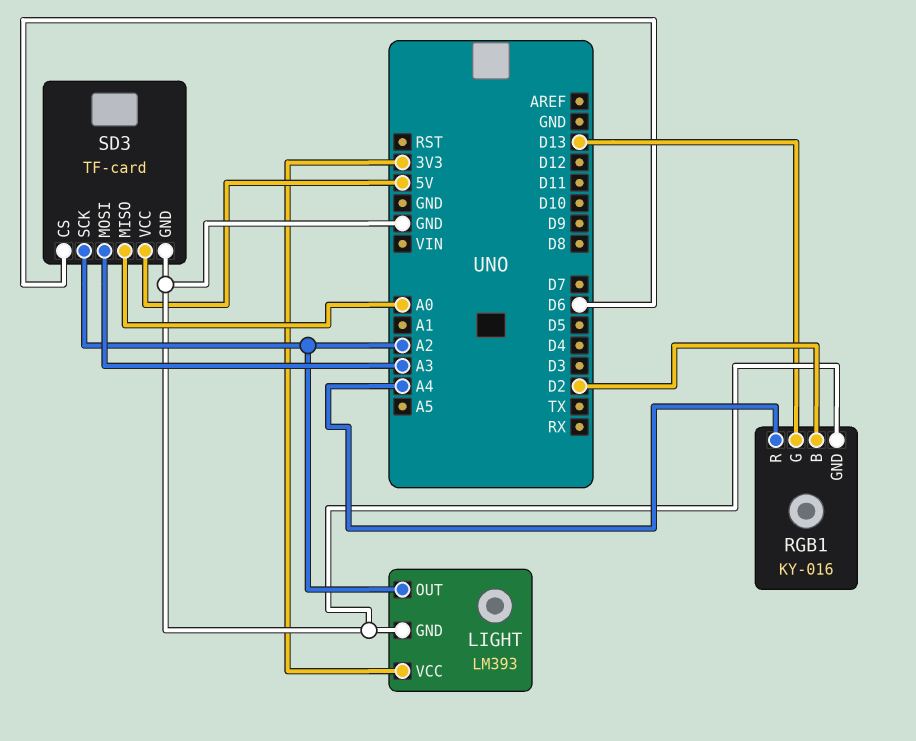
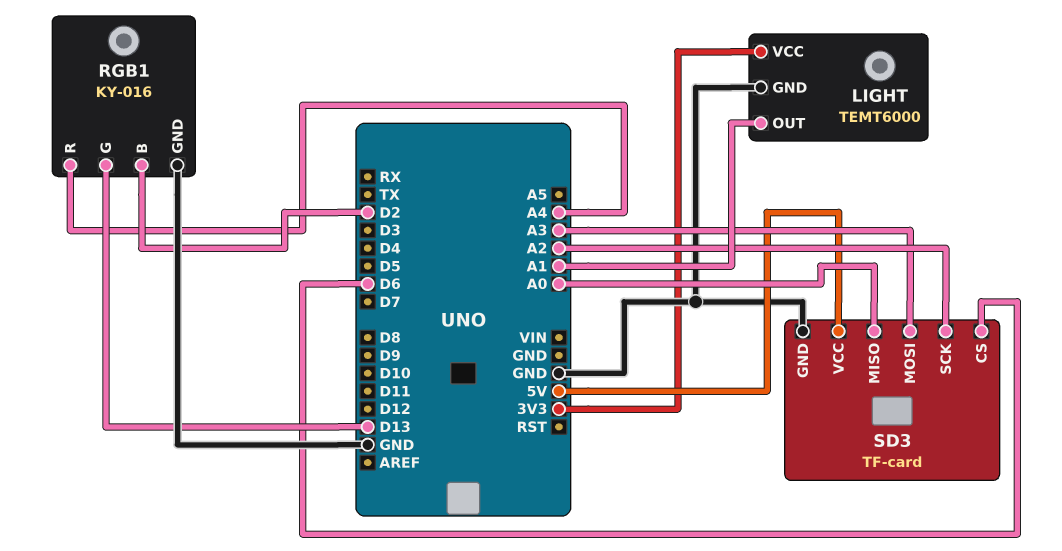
LIGHT: LM393 -> TEMT6000
LIGHT pin OUT: A2 -> A1

